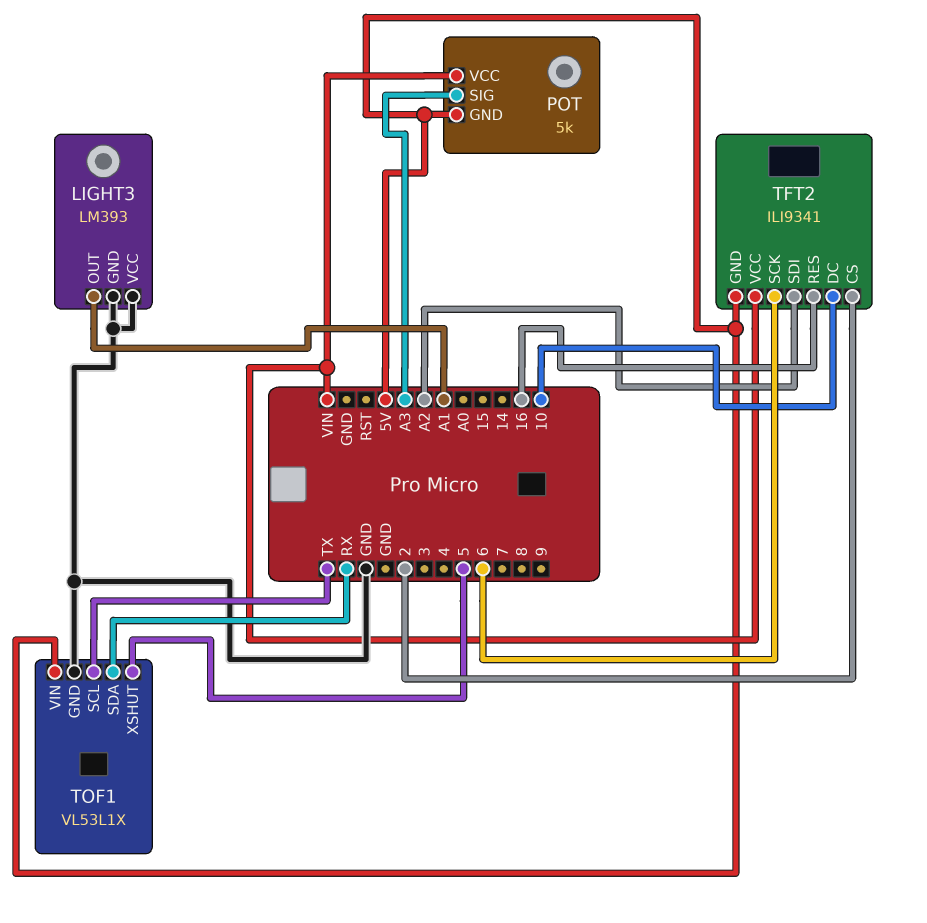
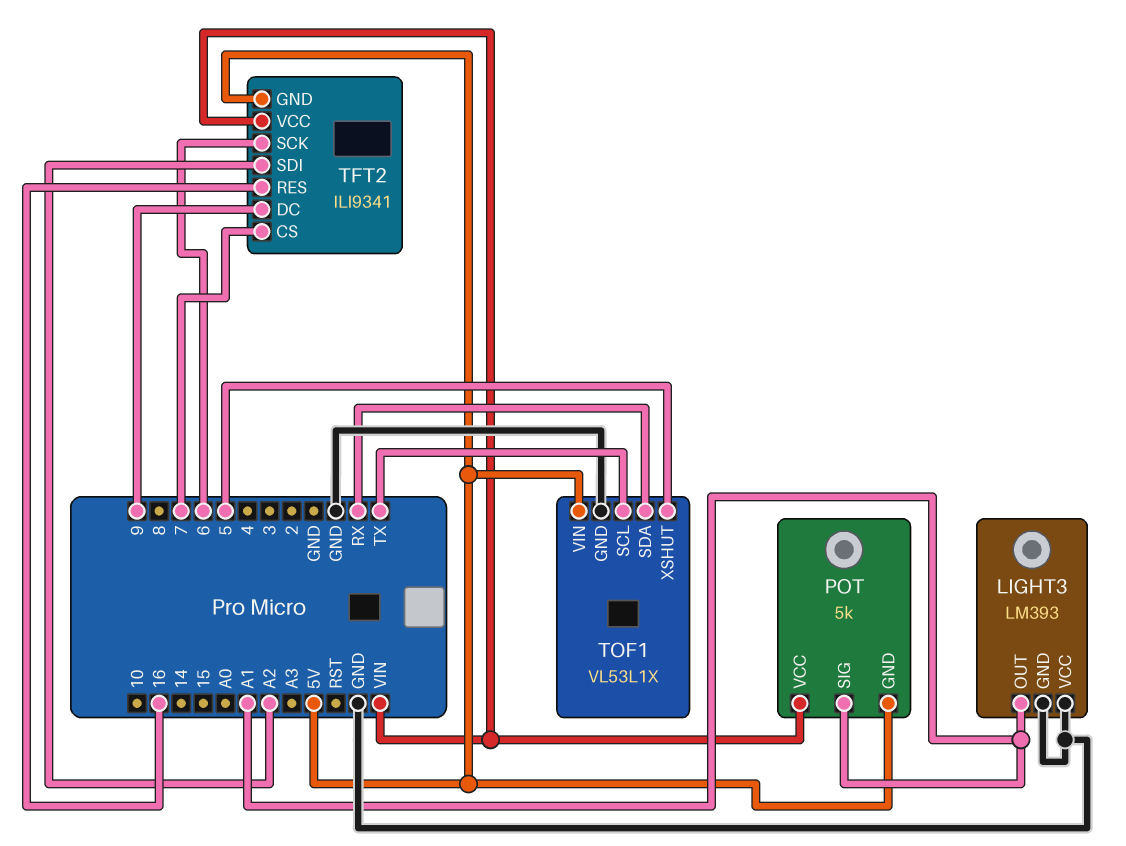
POT pin SIG: A3 -> A1
TFT2 pin CS: 2 -> 7
TFT2 pin DC: 10 -> 9

